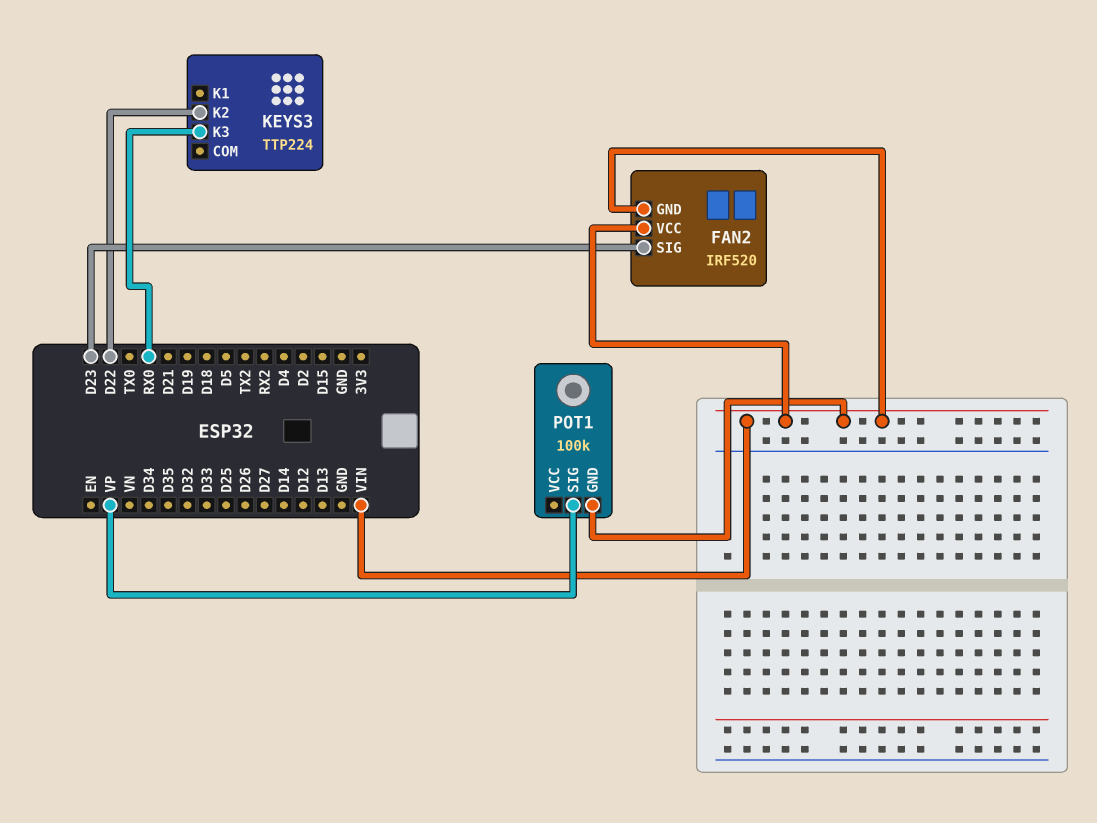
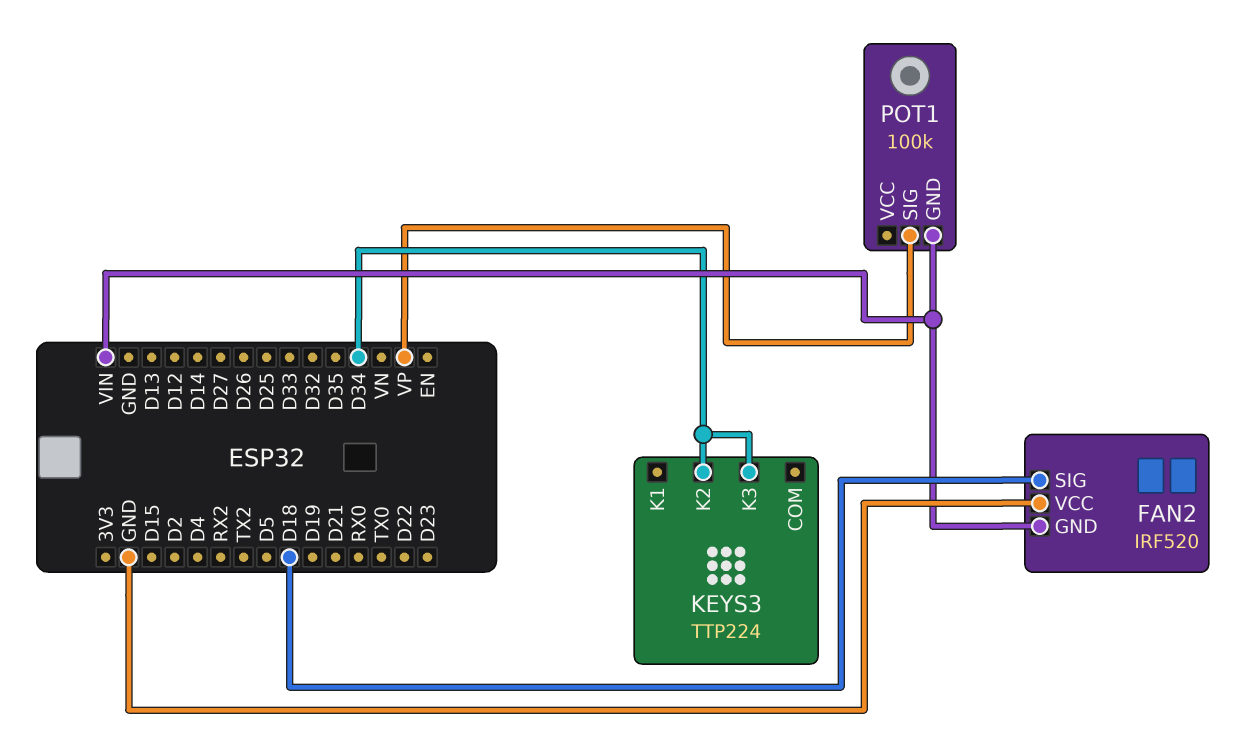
FAN2 pin SIG: D23 -> D18
FAN2 pin VCC: VIN -> GND
KEYS3 pin K2: D22 -> D34
KEYS3 pin K3: RX0 -> D34

